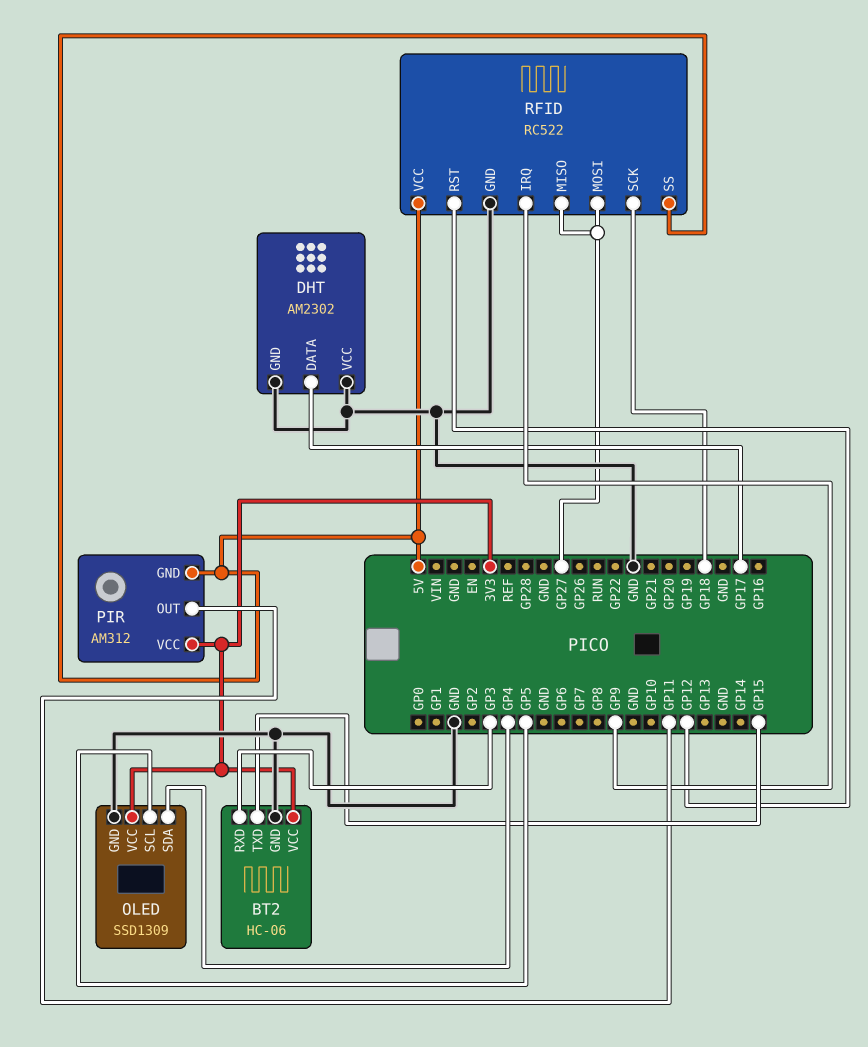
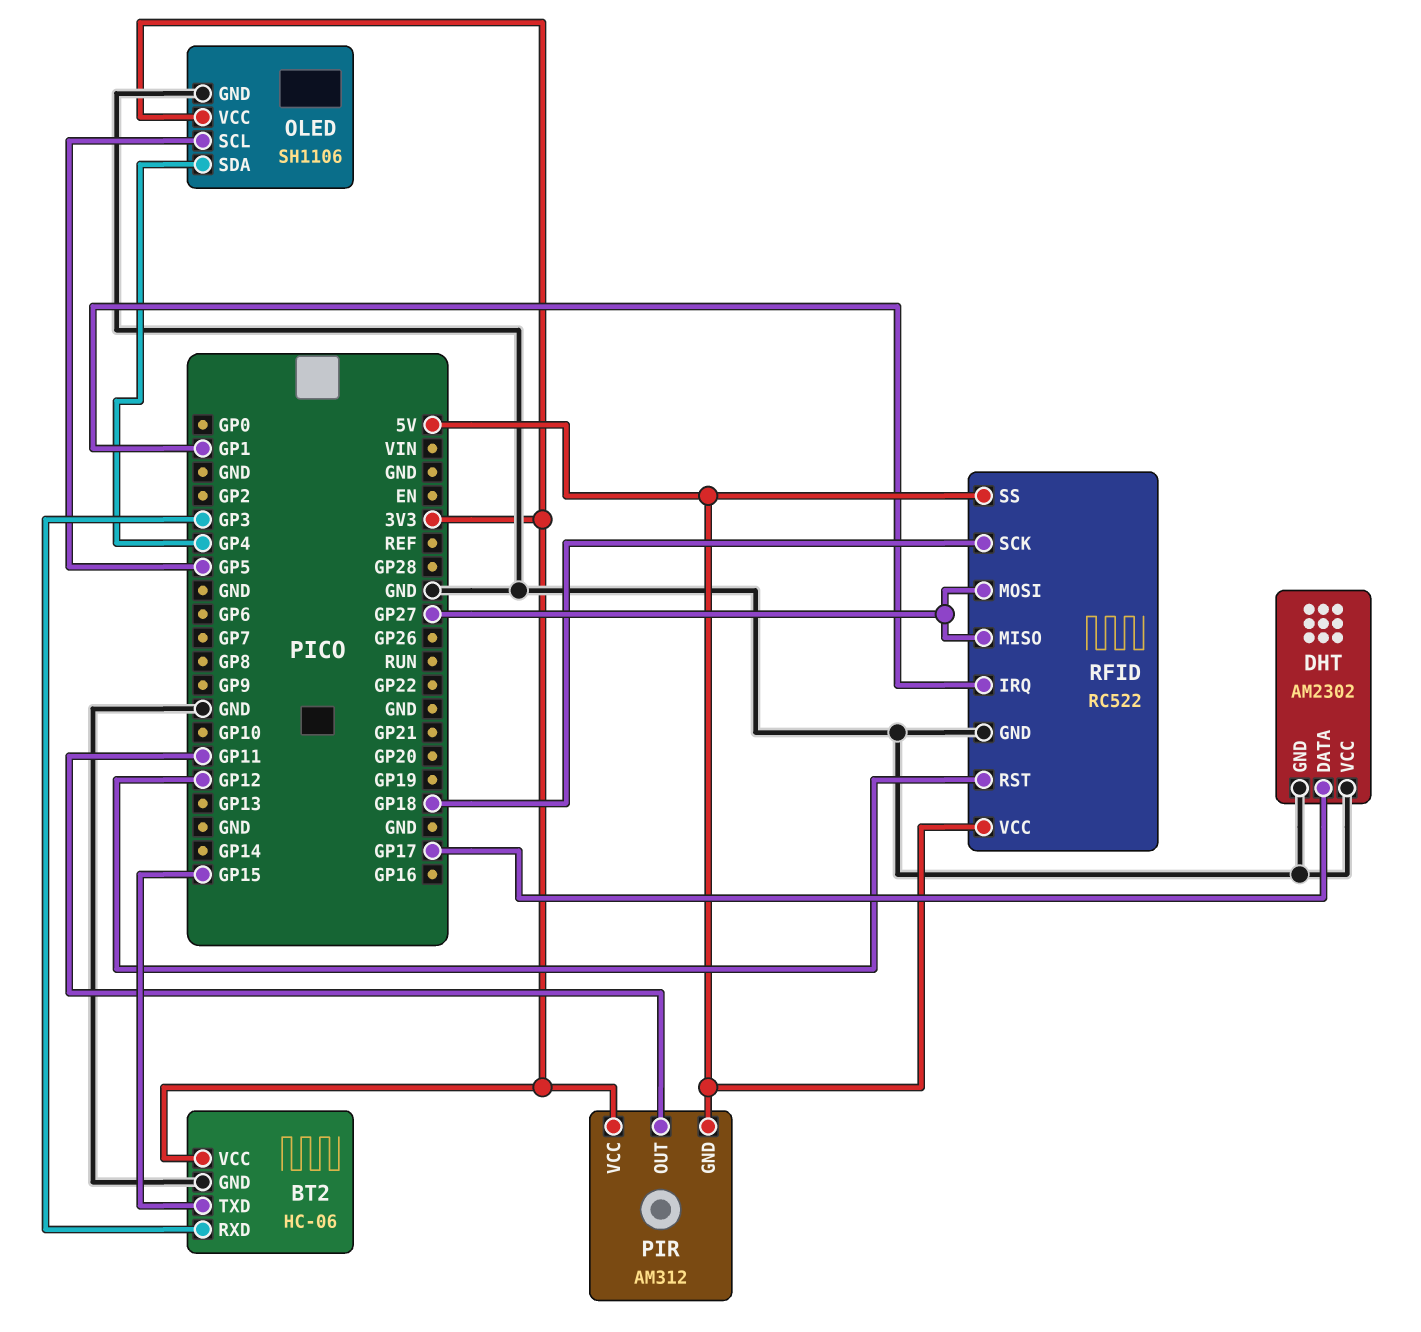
OLED: SSD1309 -> SH1106
RFID pin IRQ: GP9 -> GP1

